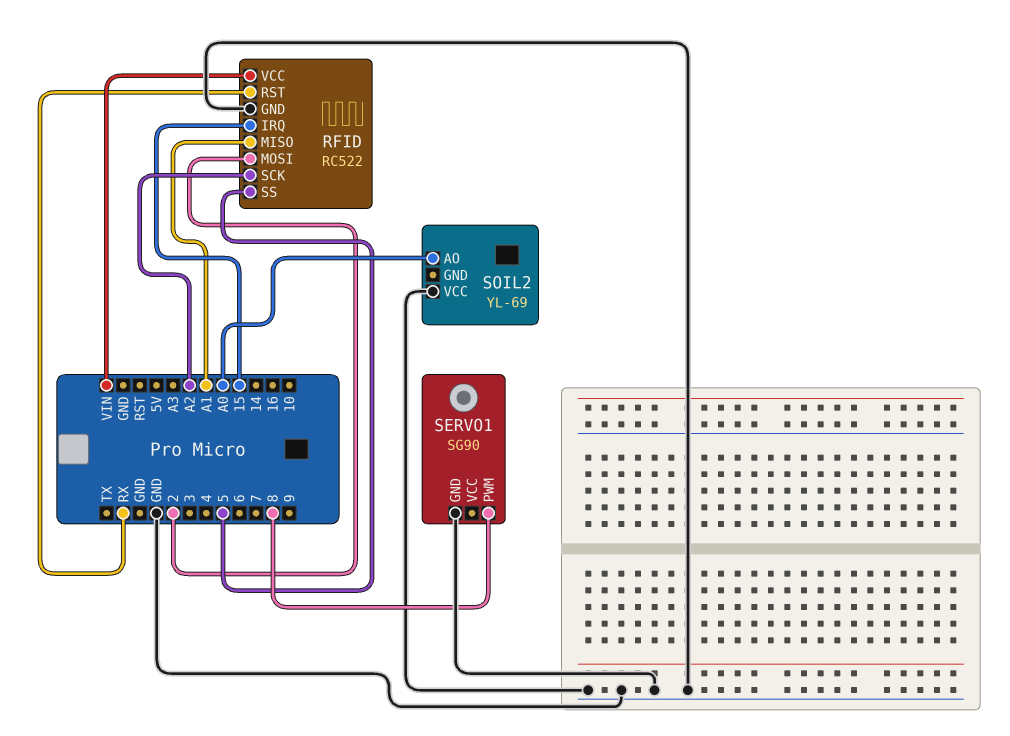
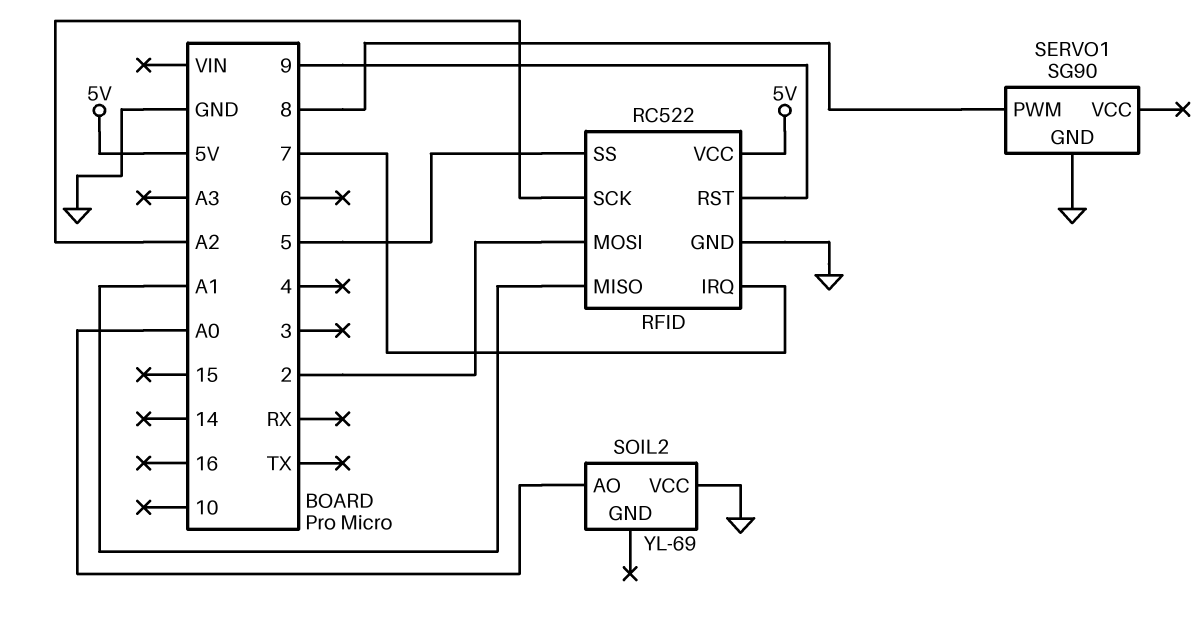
RFID pin IRQ: 15 -> 7
RFID pin RST: RX -> 9
RFID pin VCC: VIN -> 5V

